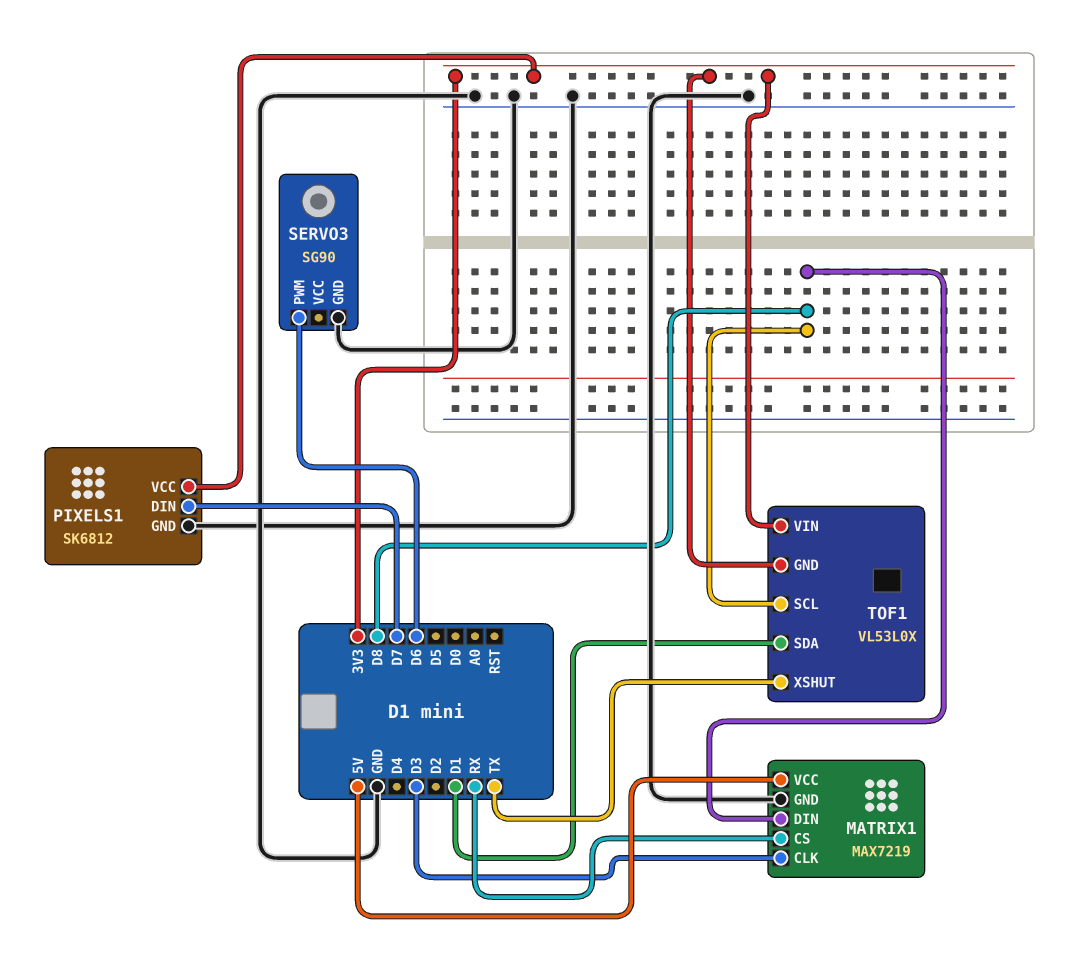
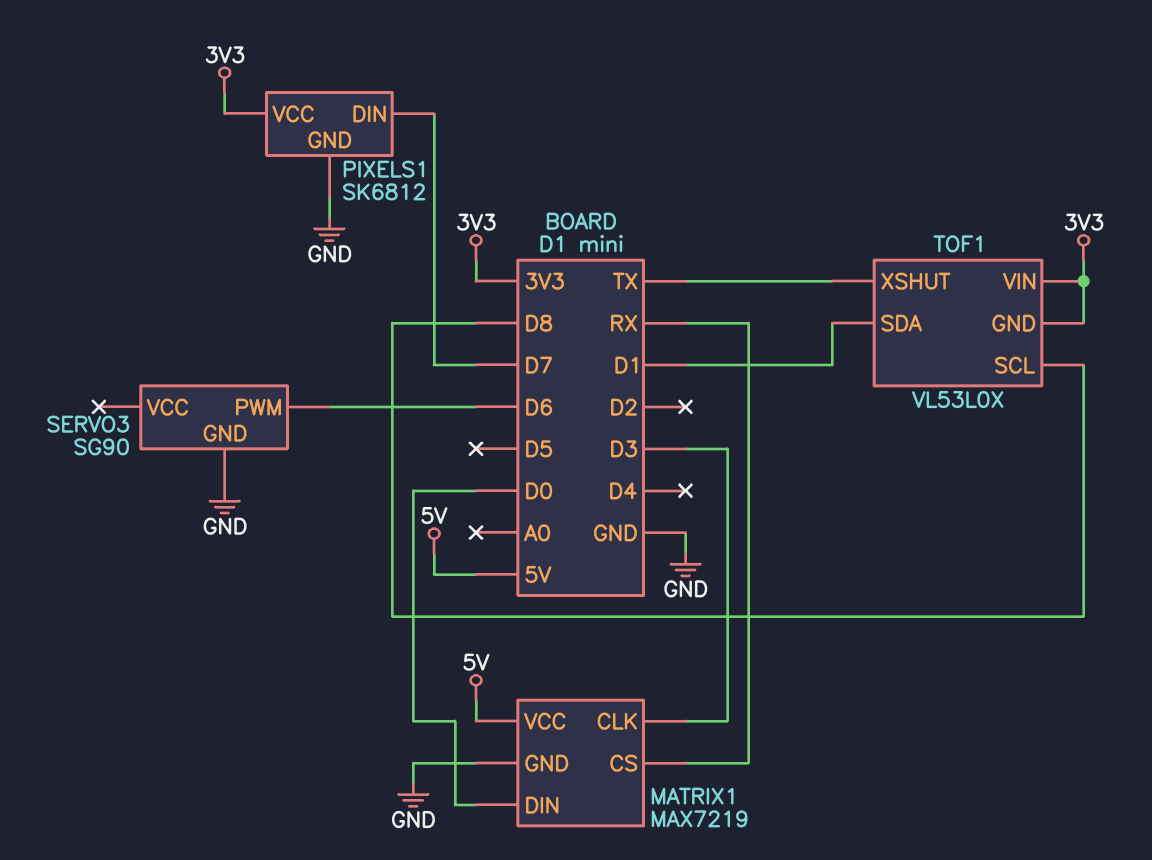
MATRIX1 pin DIN: D8 -> D0

